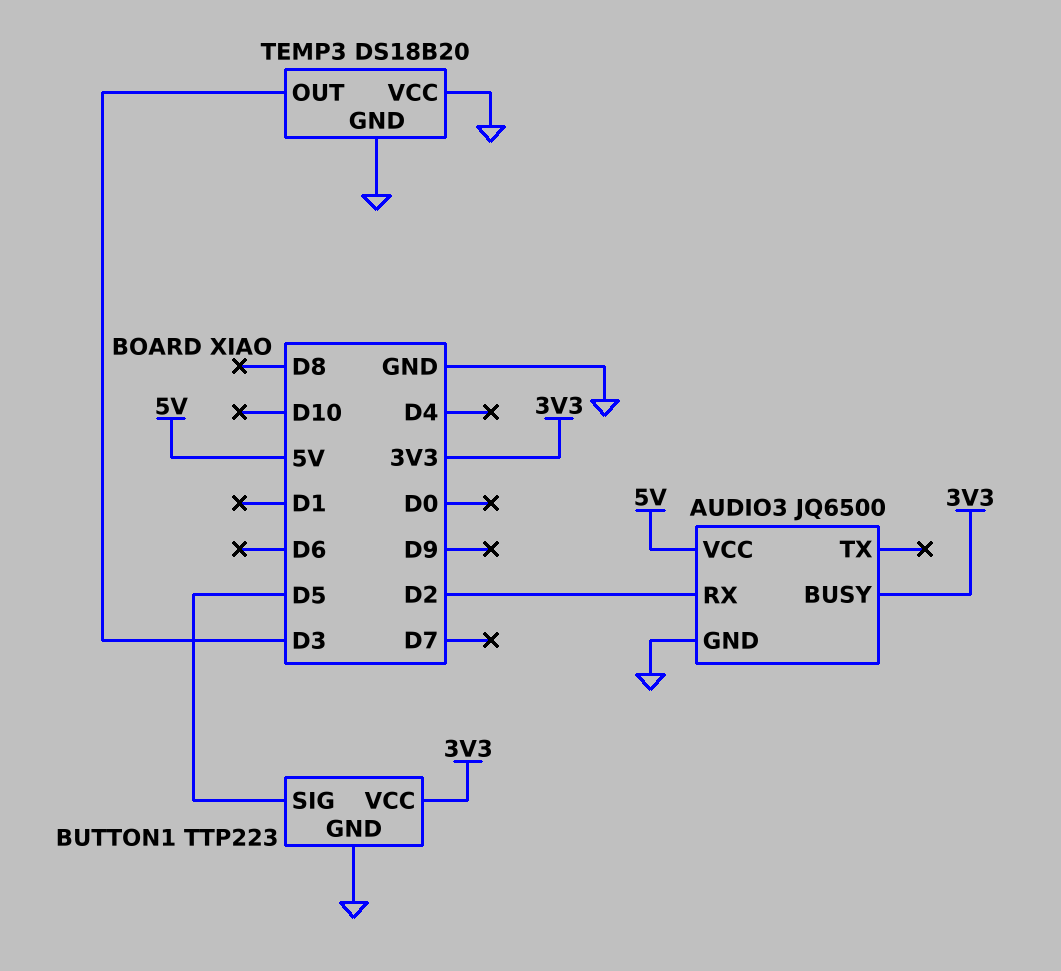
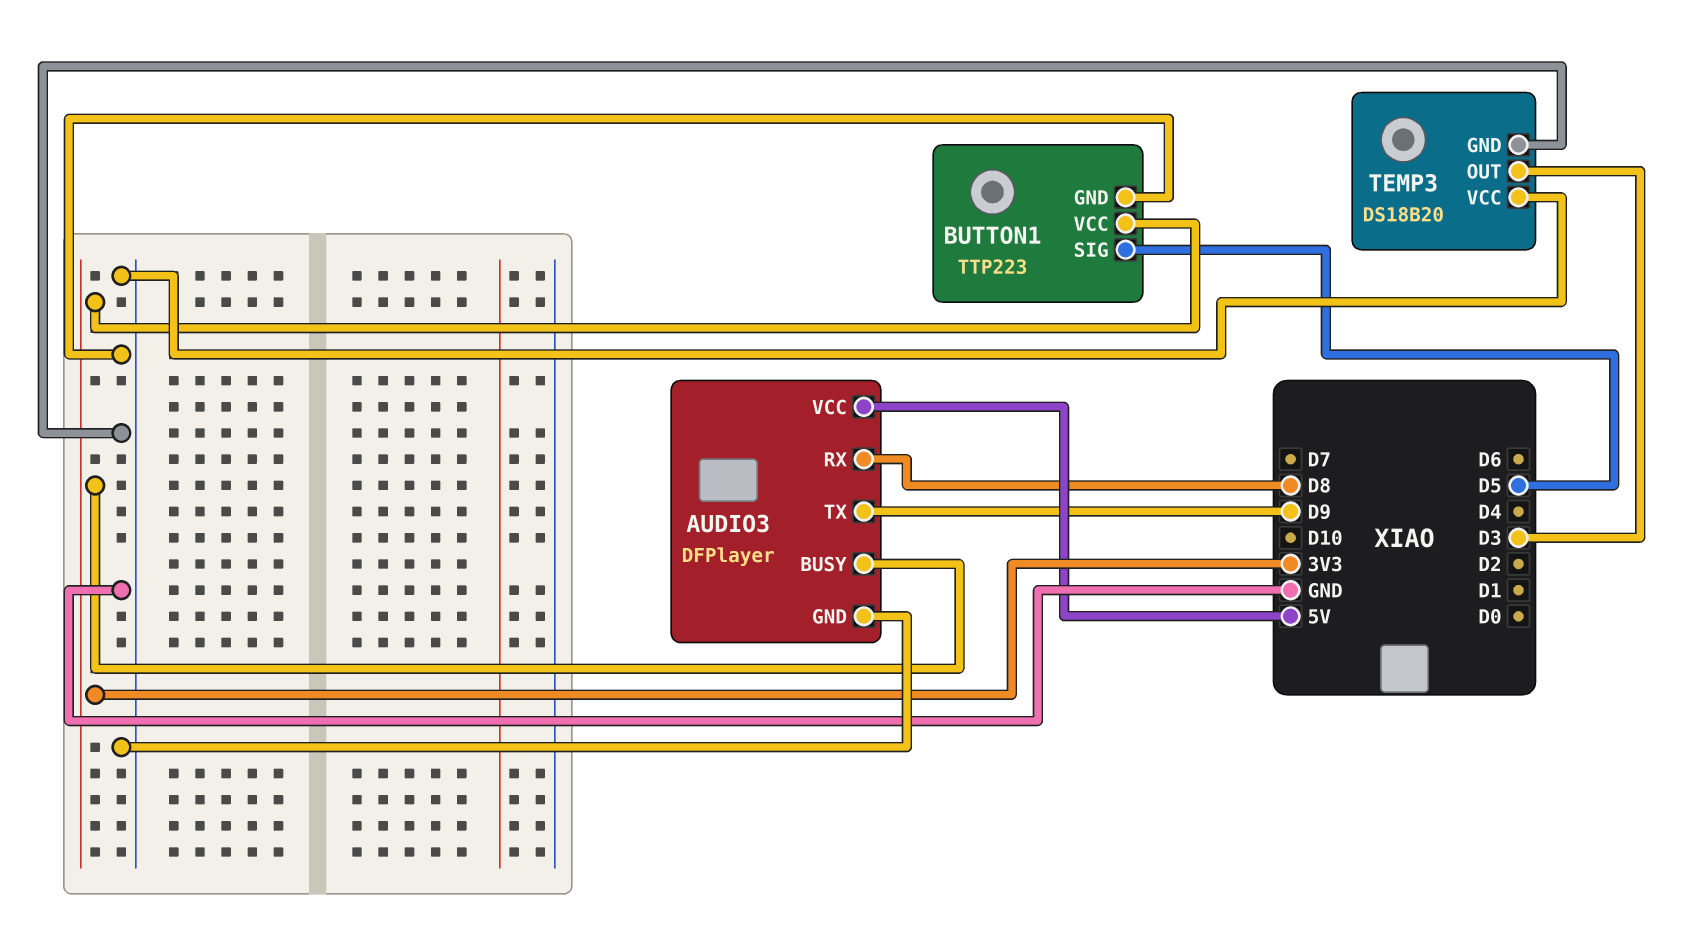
AUDIO3: JQ6500 -> DFPlayer
AUDIO3 pin RX: D2 -> D8
AUDIO3 pin TX: none -> D9

